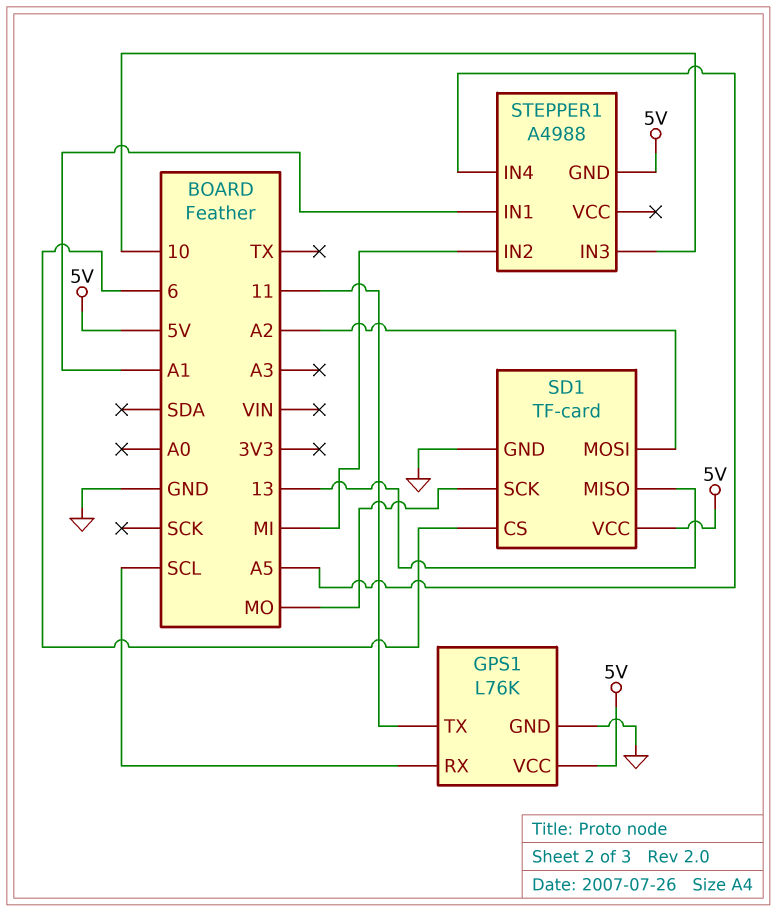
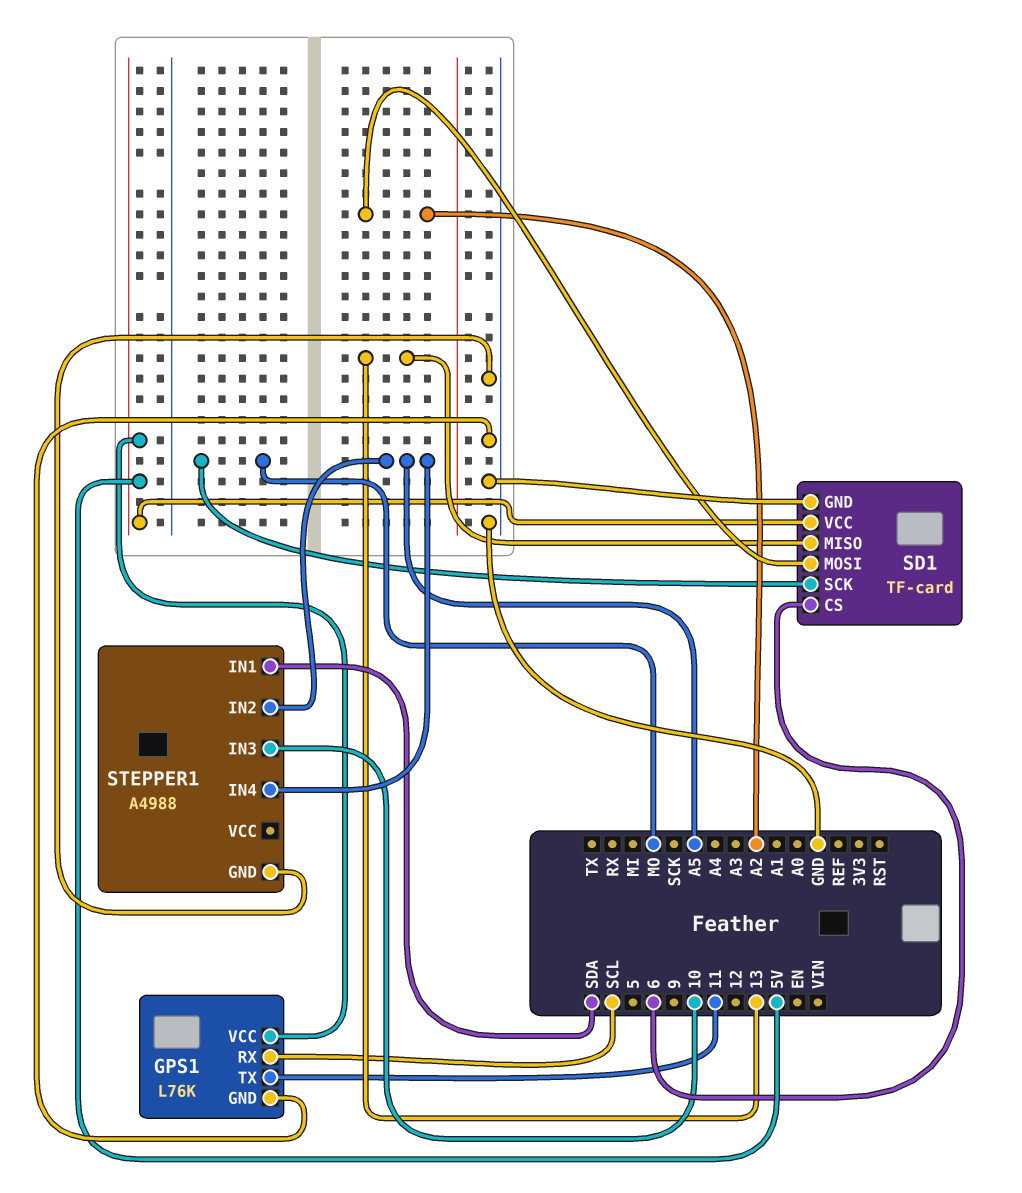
STEPPER1 pin GND: 5V -> GND
STEPPER1 pin IN1: A1 -> SDA
STEPPER1 pin IN2: MI -> A5

